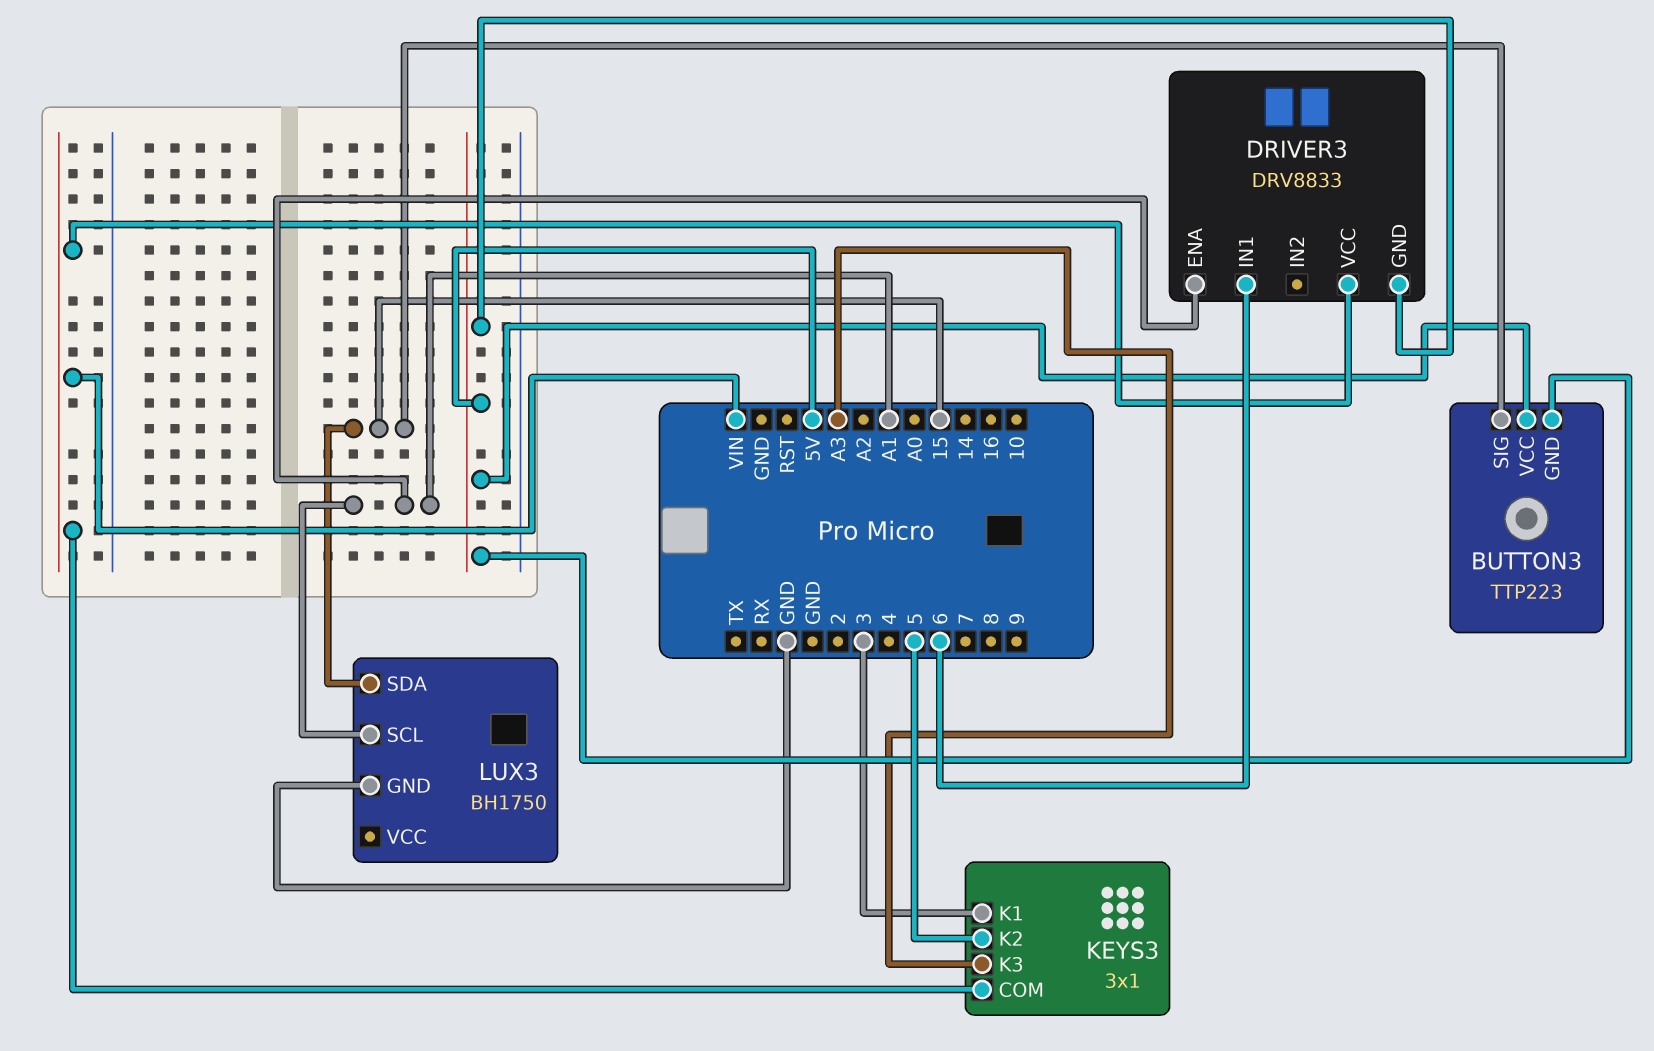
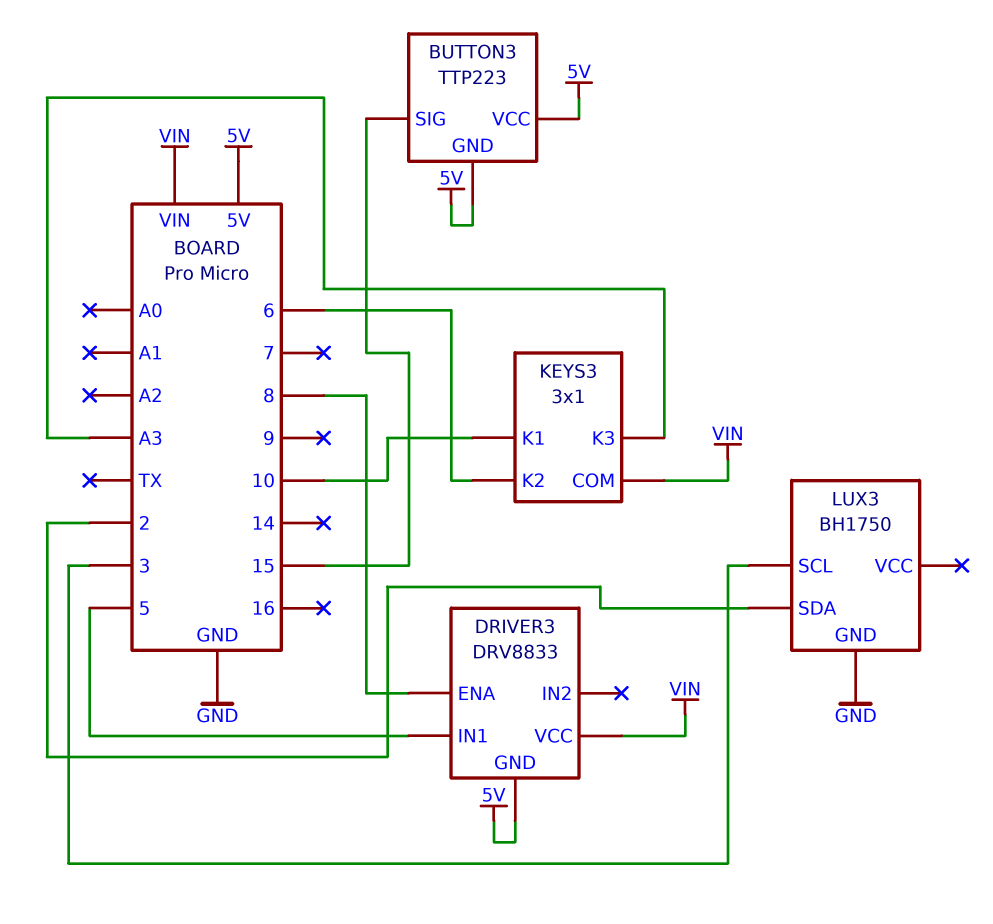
DRIVER3 pin ENA: A1 -> 8
DRIVER3 pin IN1: 6 -> 5
KEYS3 pin K1: 3 -> 10
KEYS3 pin K2: 5 -> 6
LUX3 pin SCL: A1 -> 3
LUX3 pin SDA: 15 -> 2

